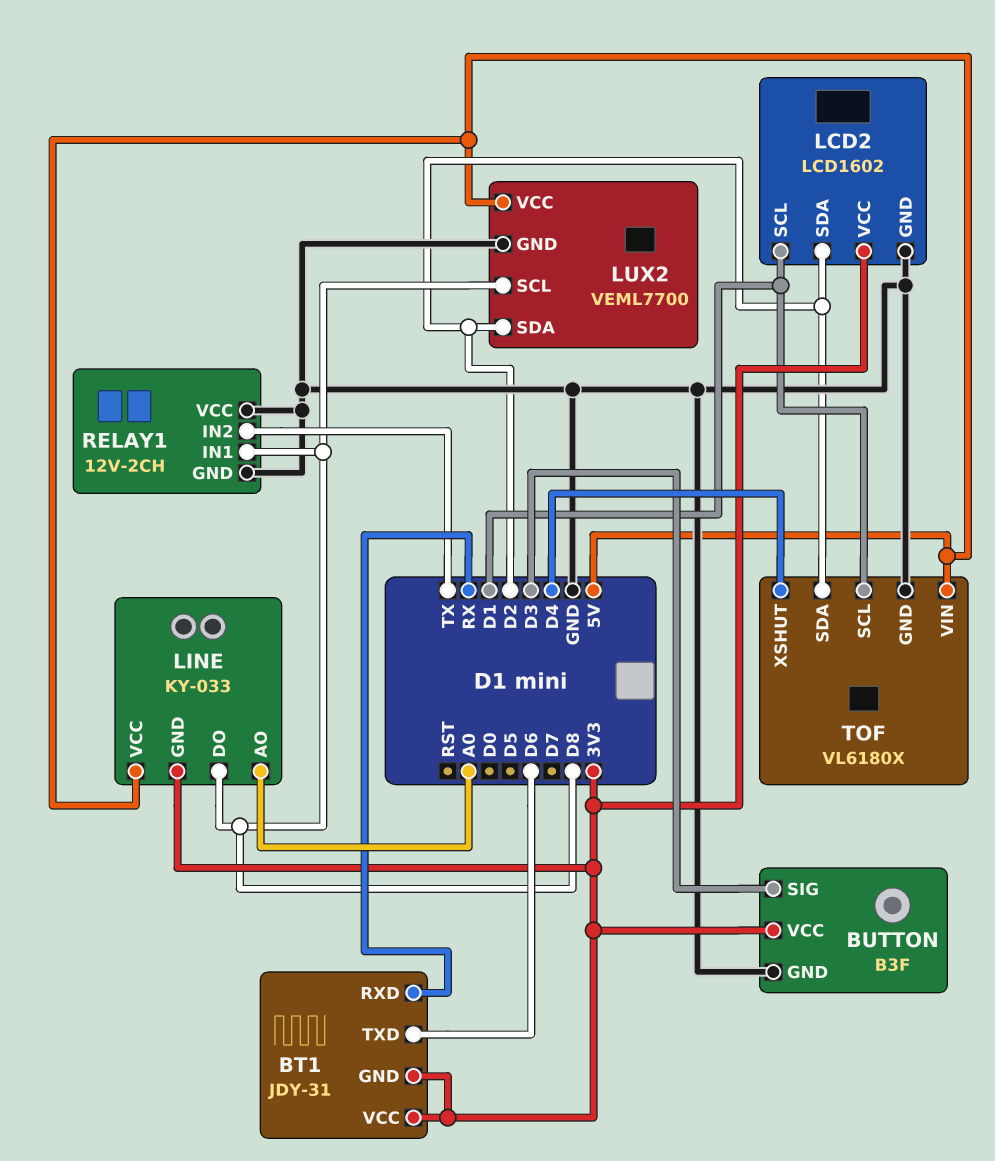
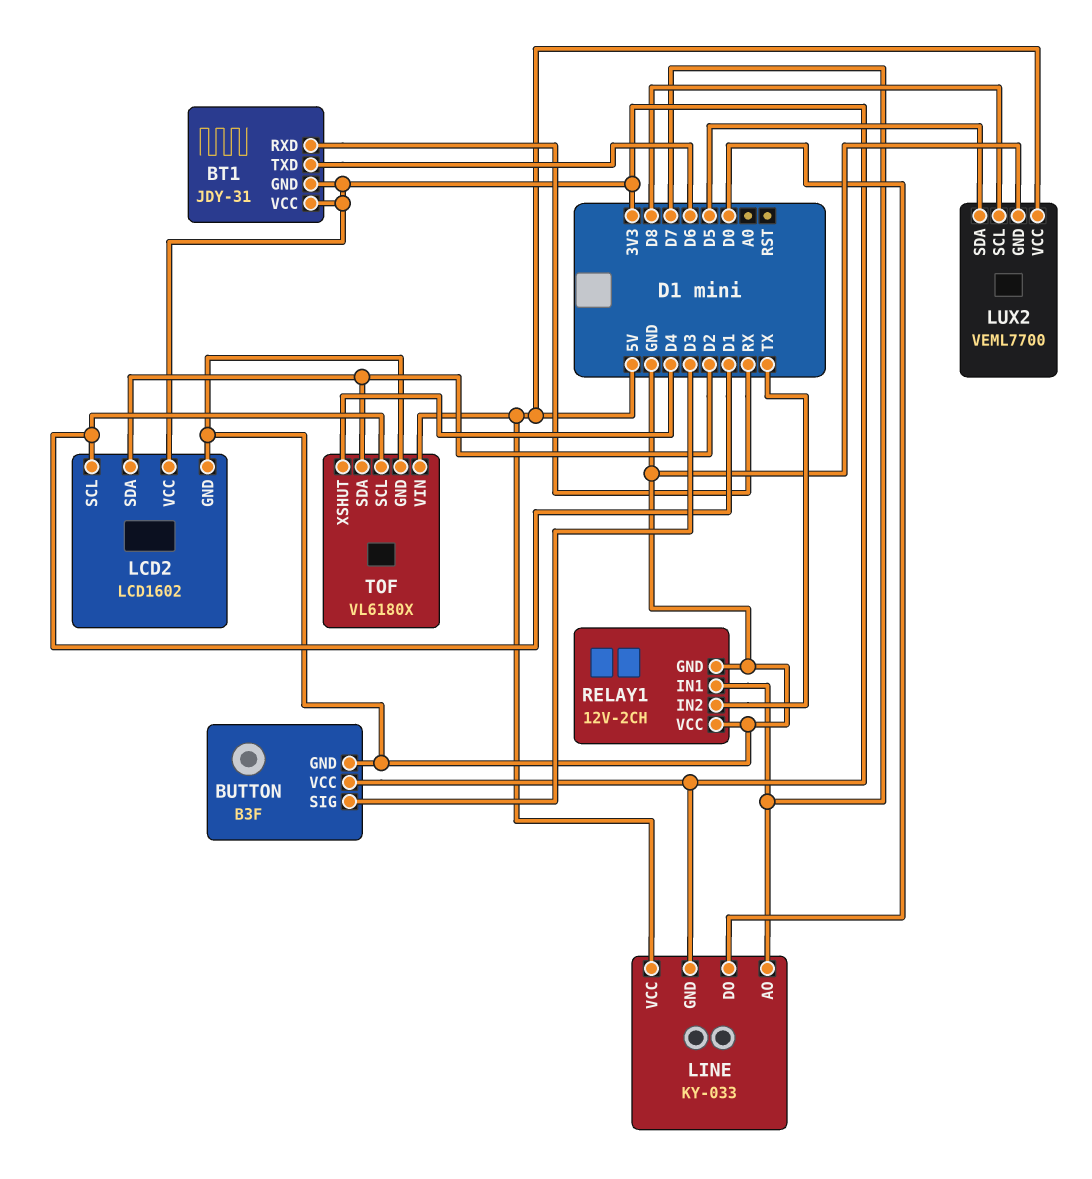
LINE pin AO: A0 -> D7
LINE pin DO: D8 -> D0
LUX2 pin SDA: D2 -> D5
RELAY1 pin IN1: D8 -> D7

